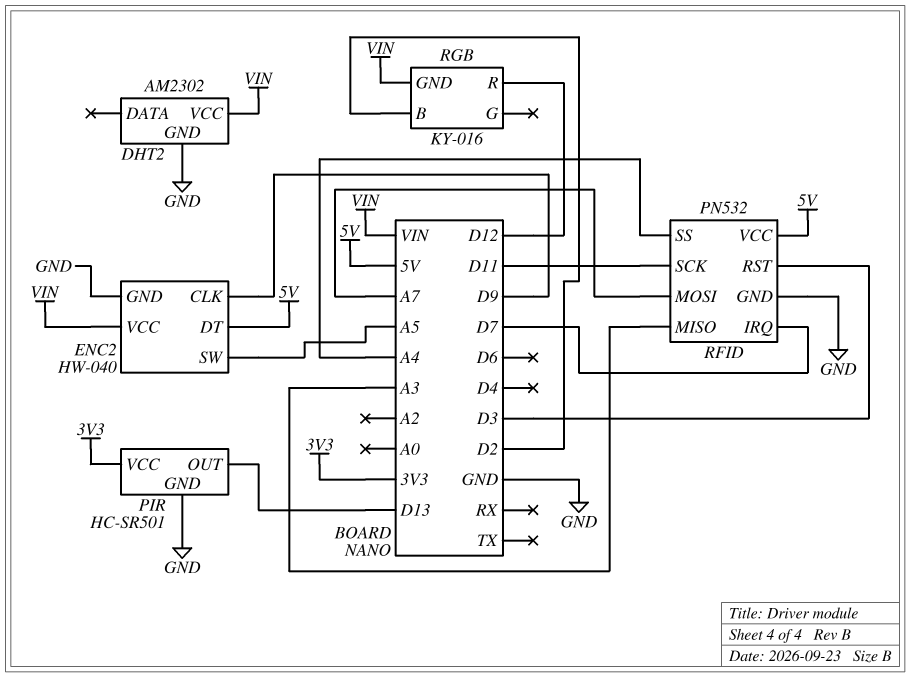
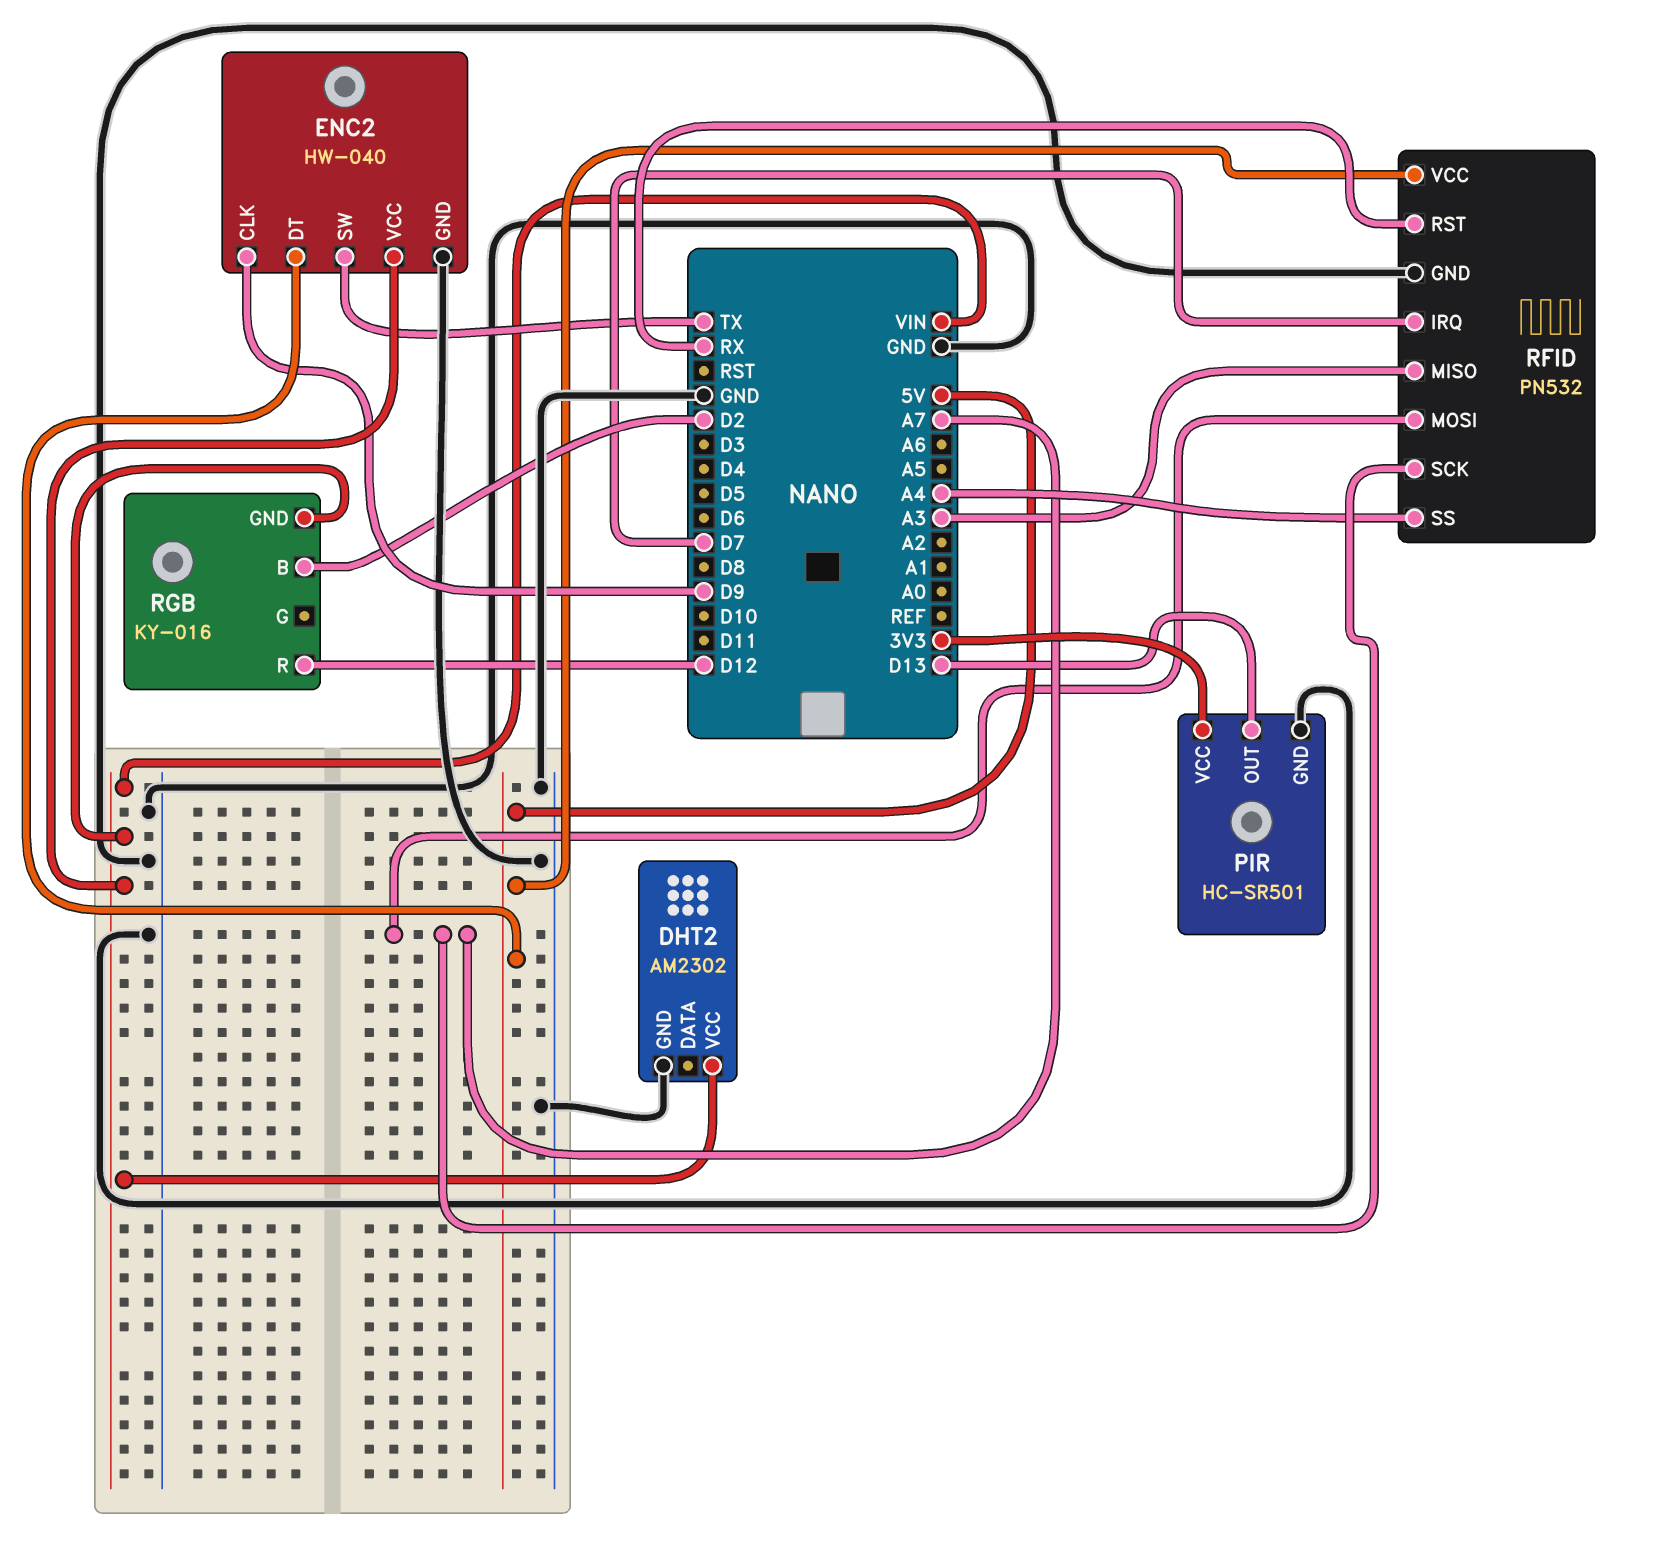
ENC2 pin SW: A5 -> TX
RFID pin RST: D3 -> RX
RFID pin SCK: D11 -> A7

